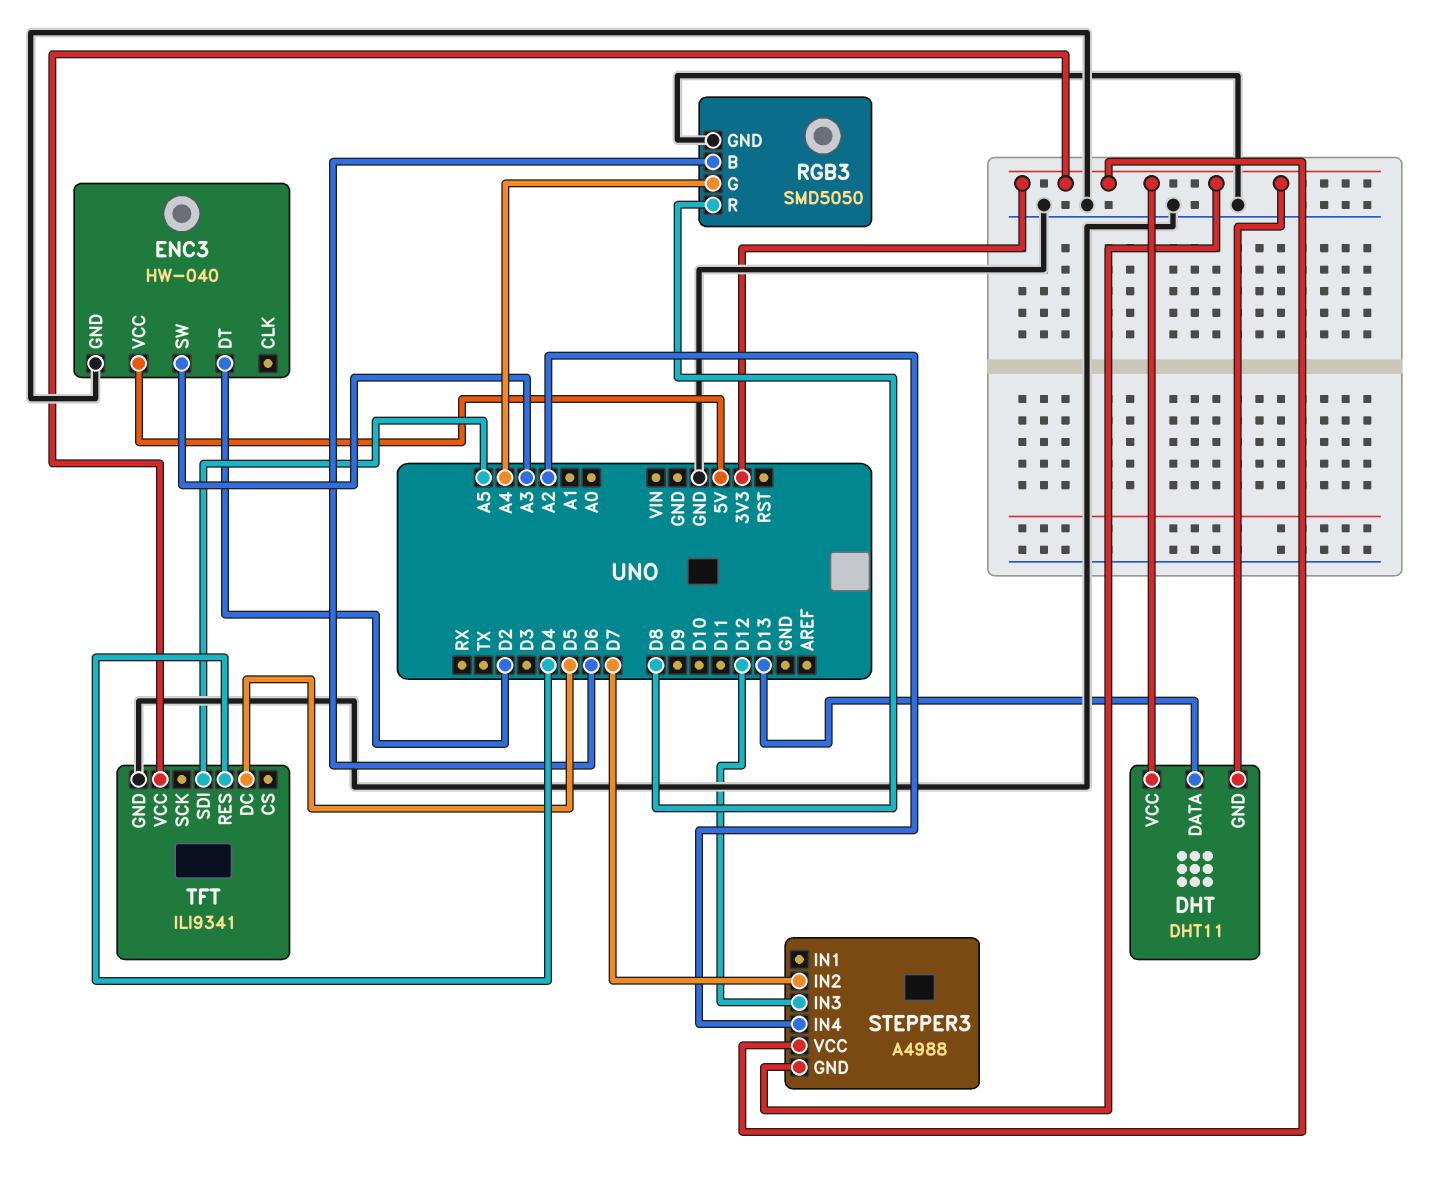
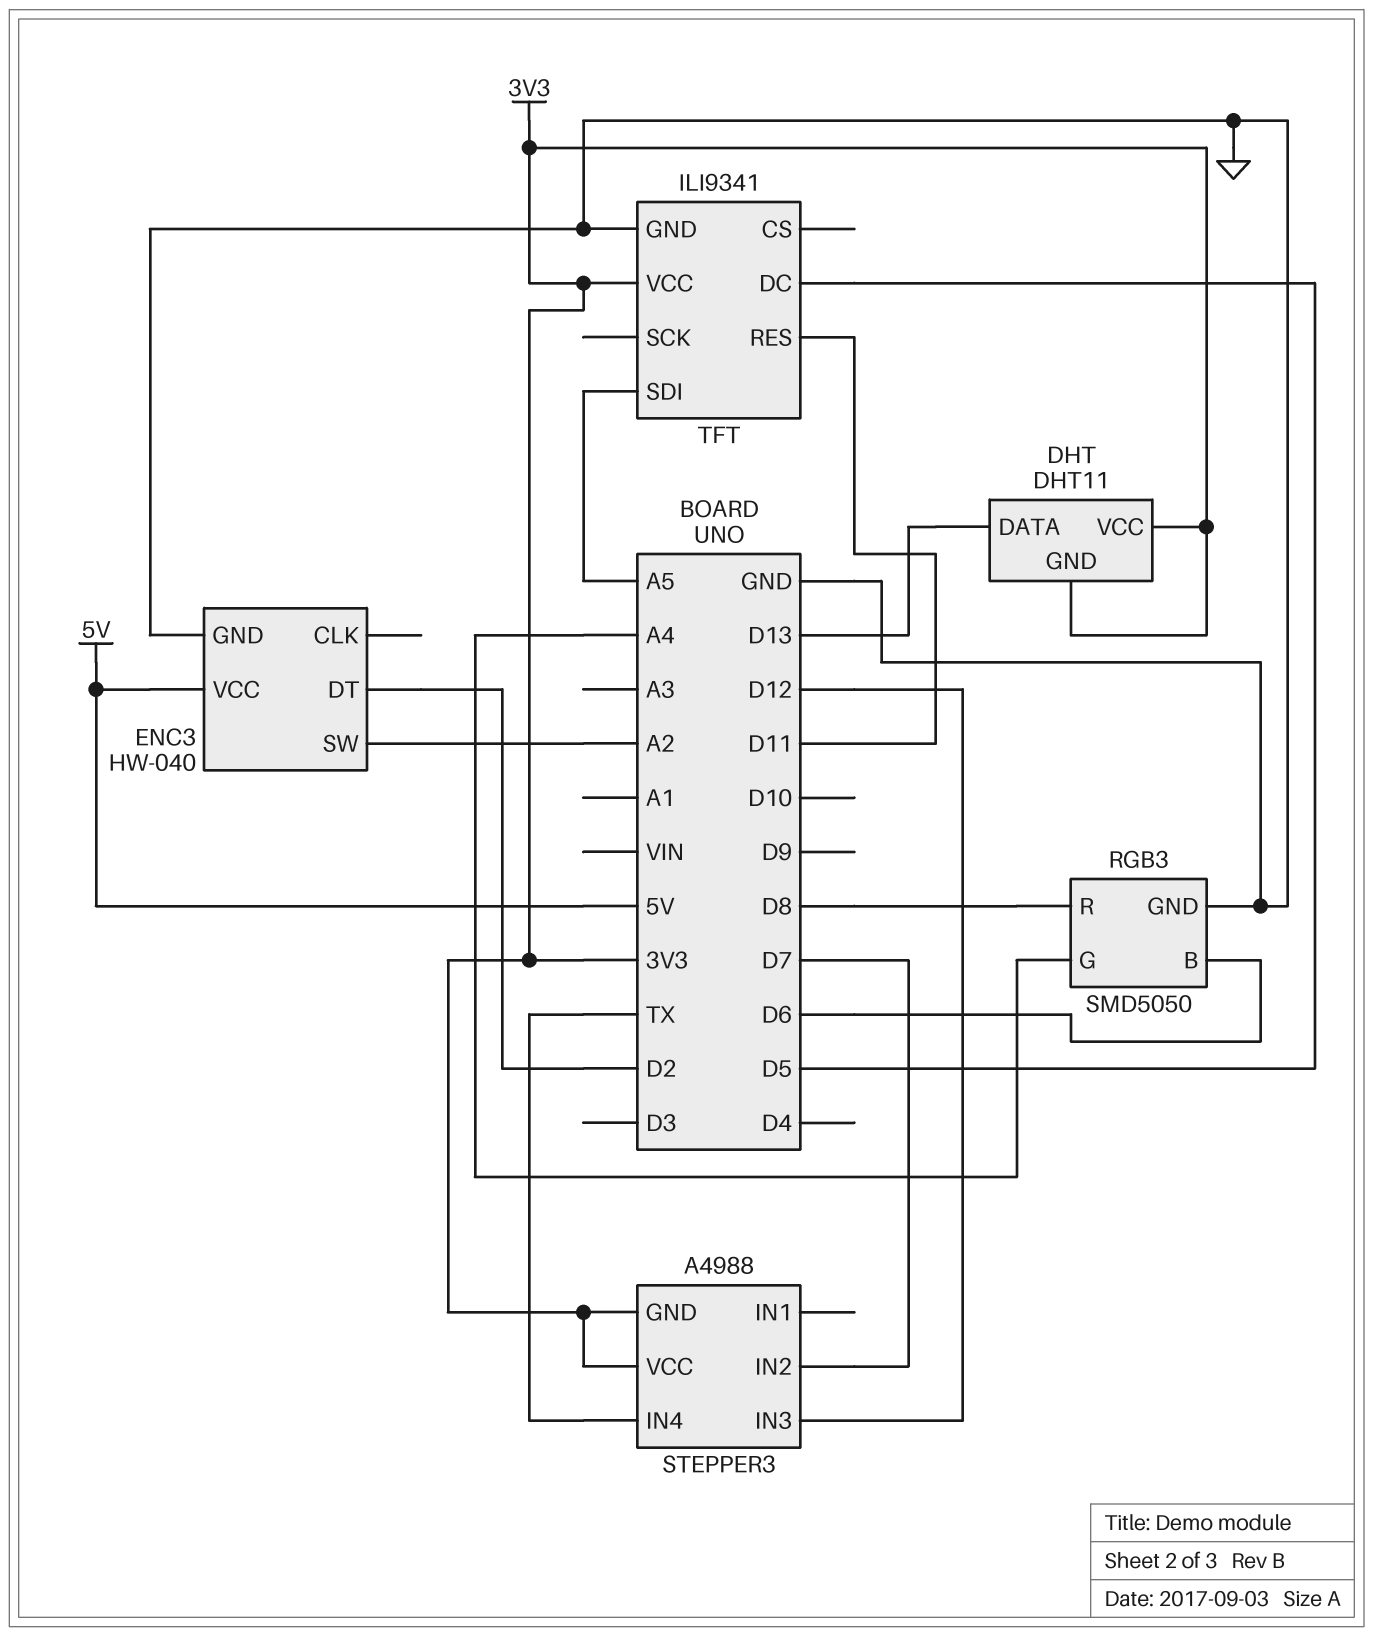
ENC3 pin SW: A3 -> A2
STEPPER3 pin IN4: A2 -> TX
TFT pin RES: D4 -> D11

